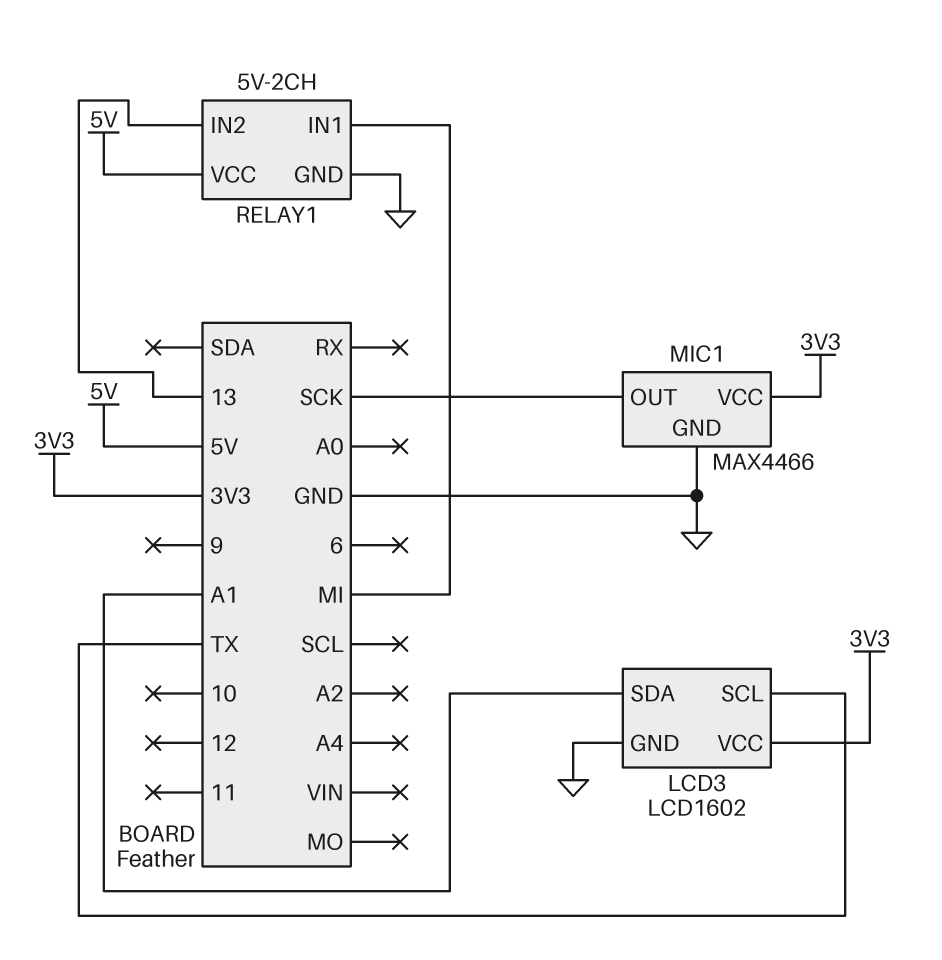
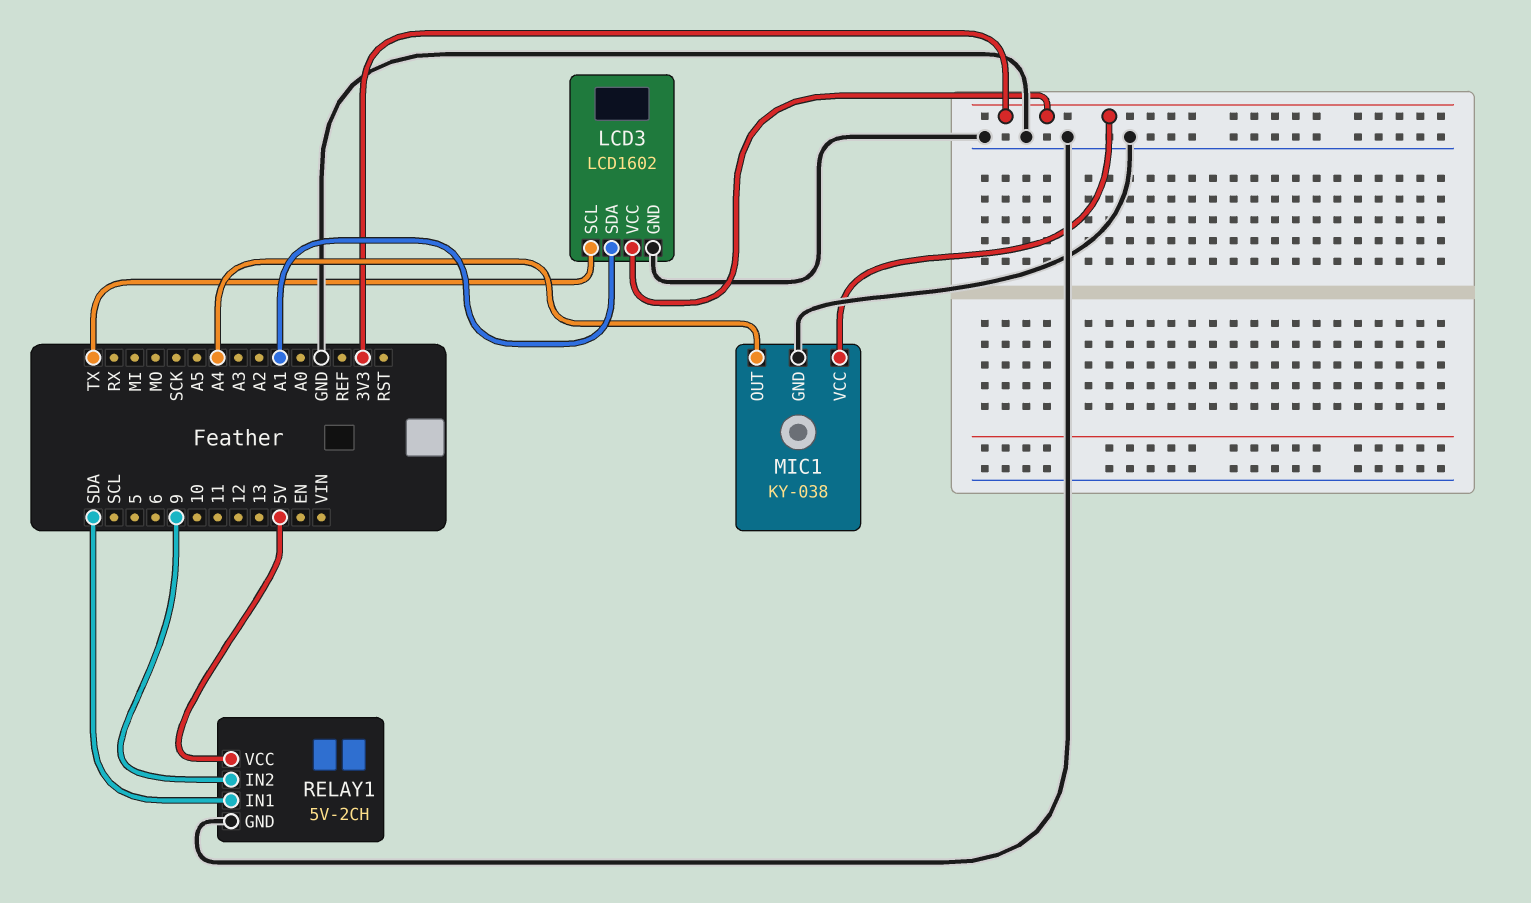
MIC1: MAX4466 -> KY-038
MIC1 pin OUT: SCK -> A4
RELAY1 pin IN1: MI -> SDA
RELAY1 pin IN2: 13 -> 9

